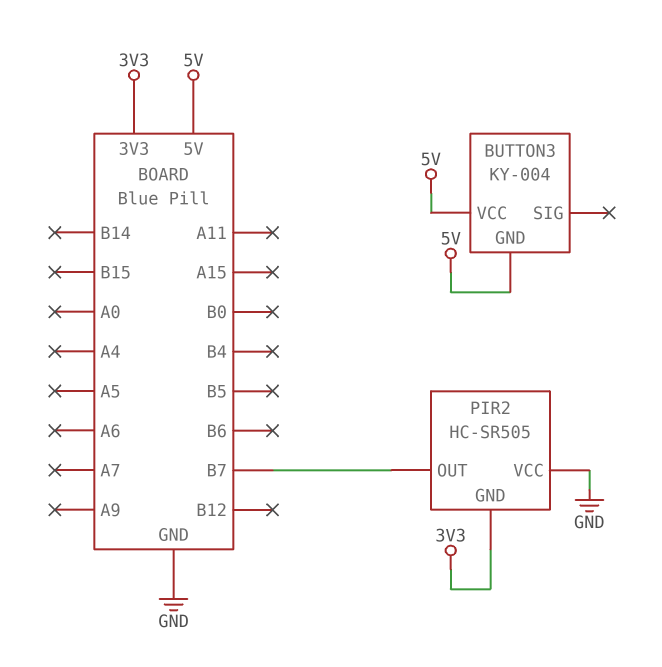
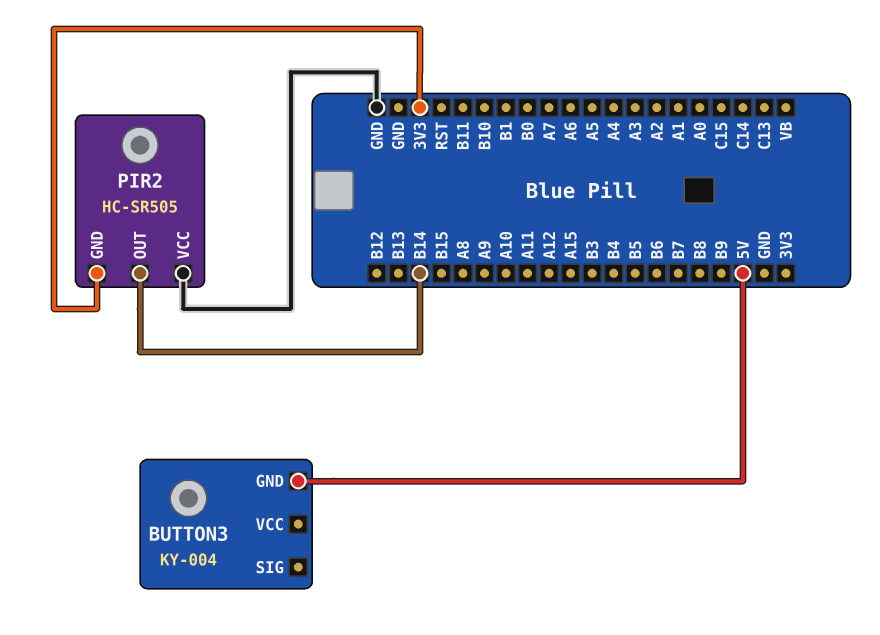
BUTTON3 pin VCC: 5V -> none
PIR2 pin OUT: B7 -> B14

